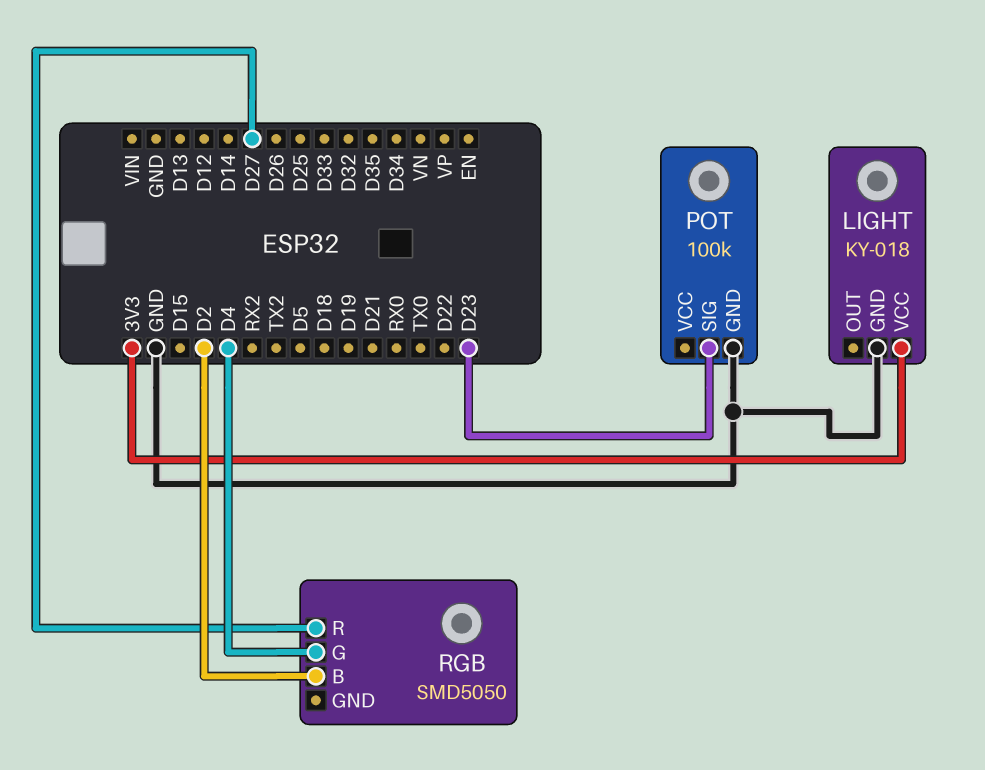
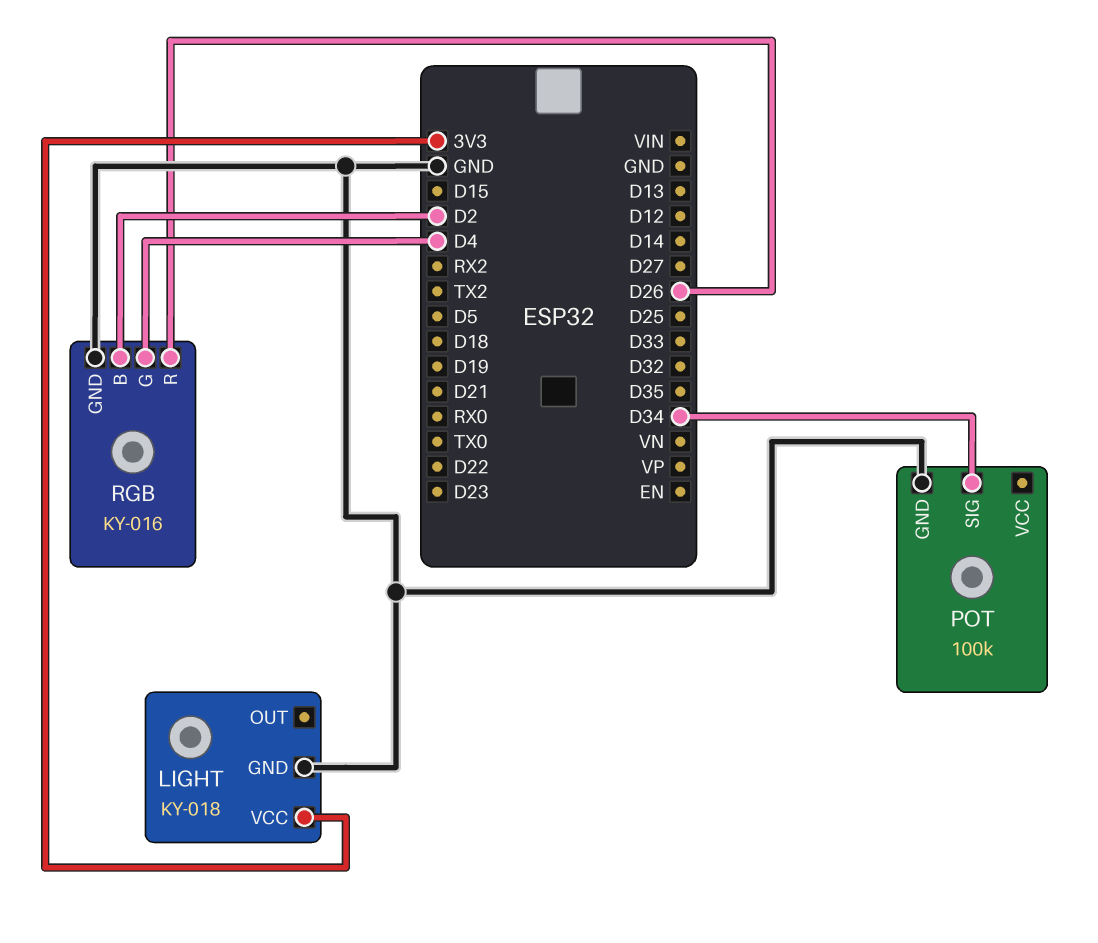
POT pin SIG: D23 -> D34
RGB: SMD5050 -> KY-016
RGB pin GND: none -> GND
RGB pin R: D27 -> D26

